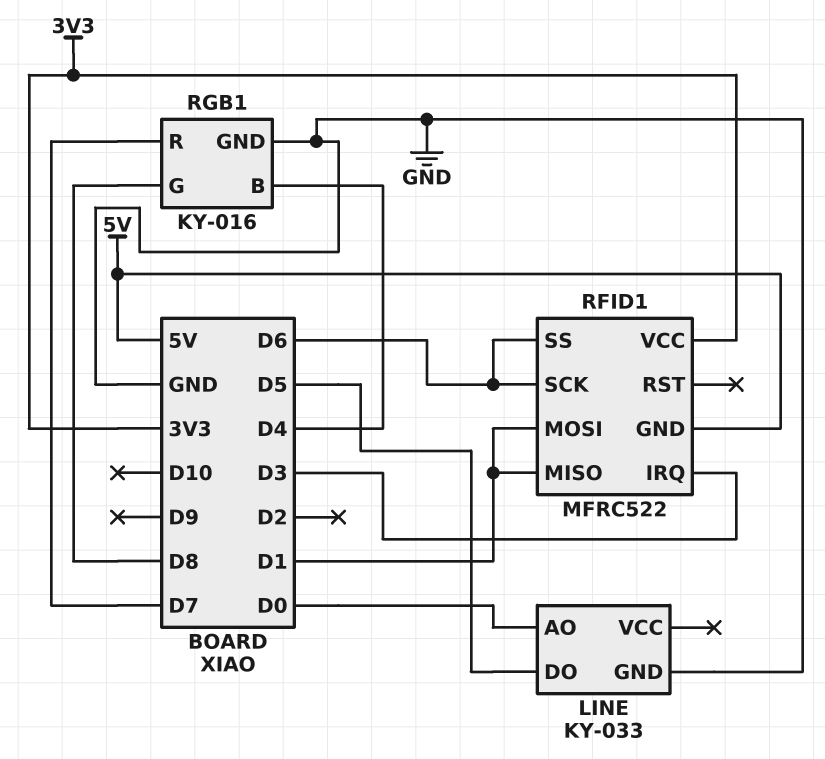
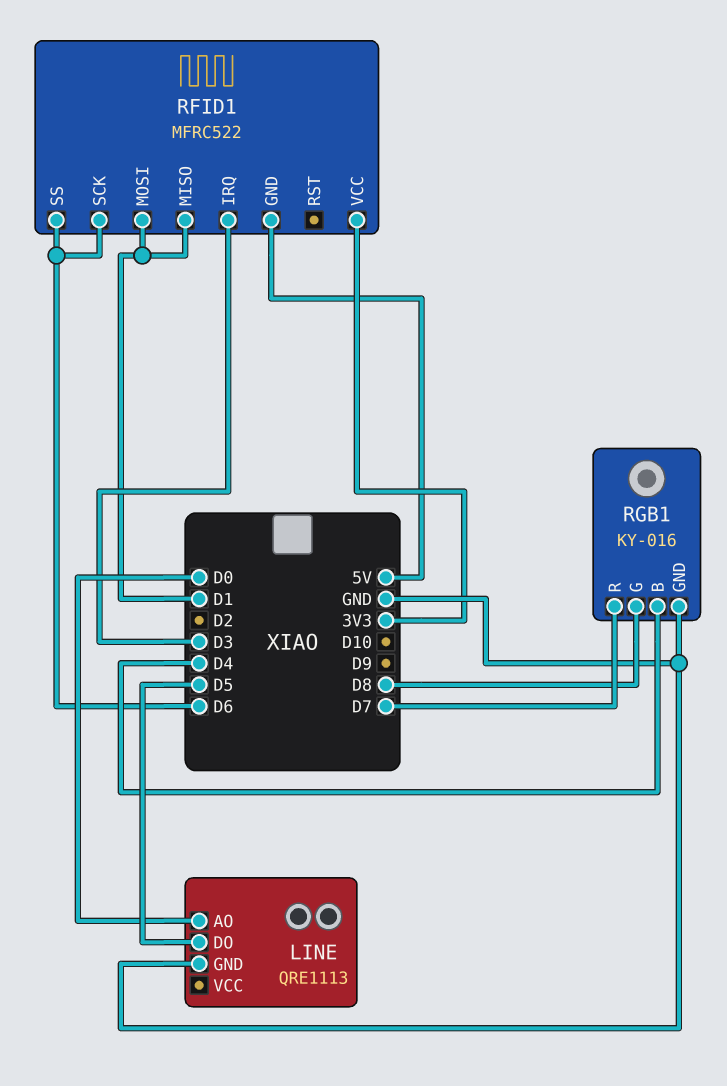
LINE: KY-033 -> QRE1113

